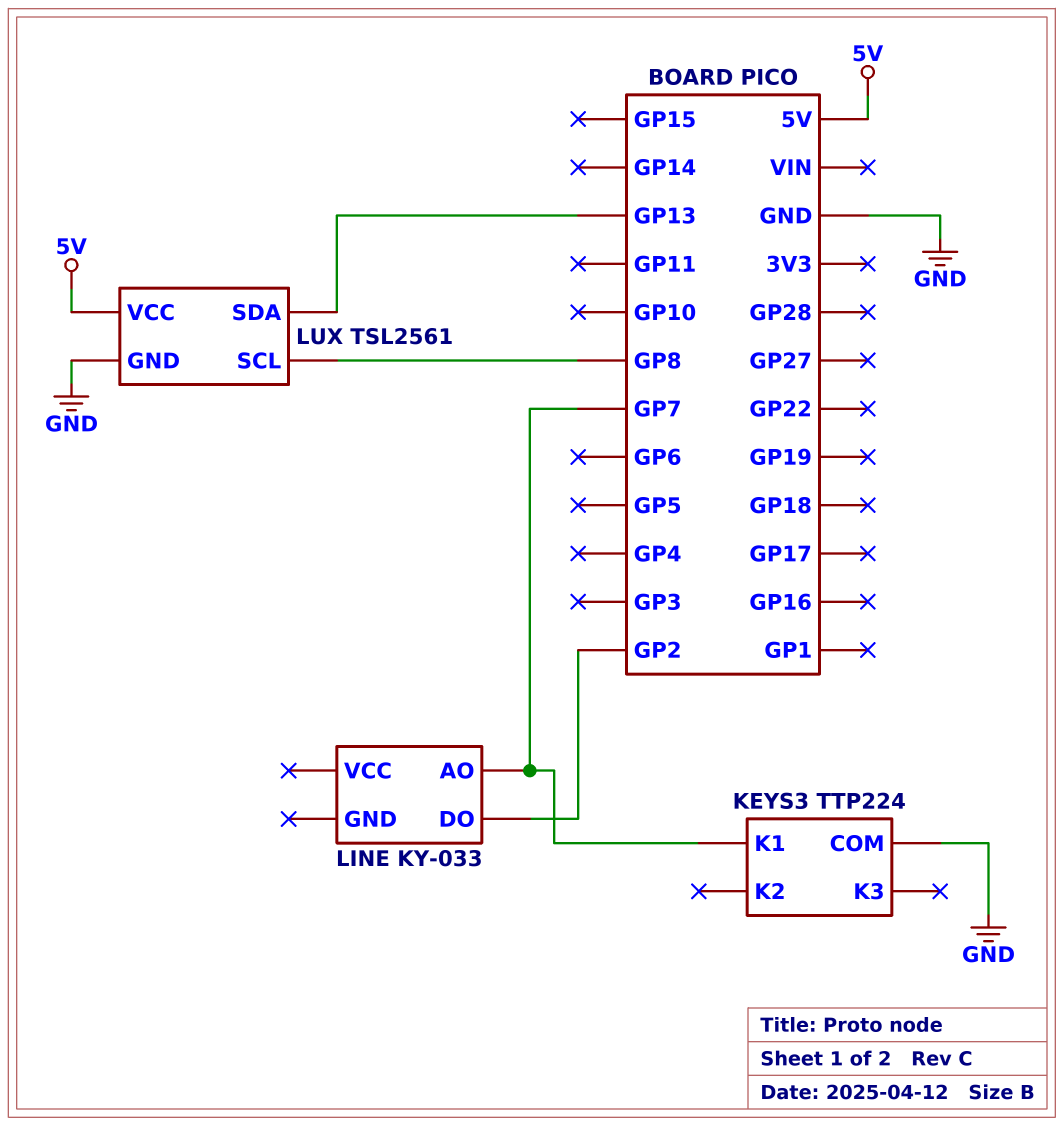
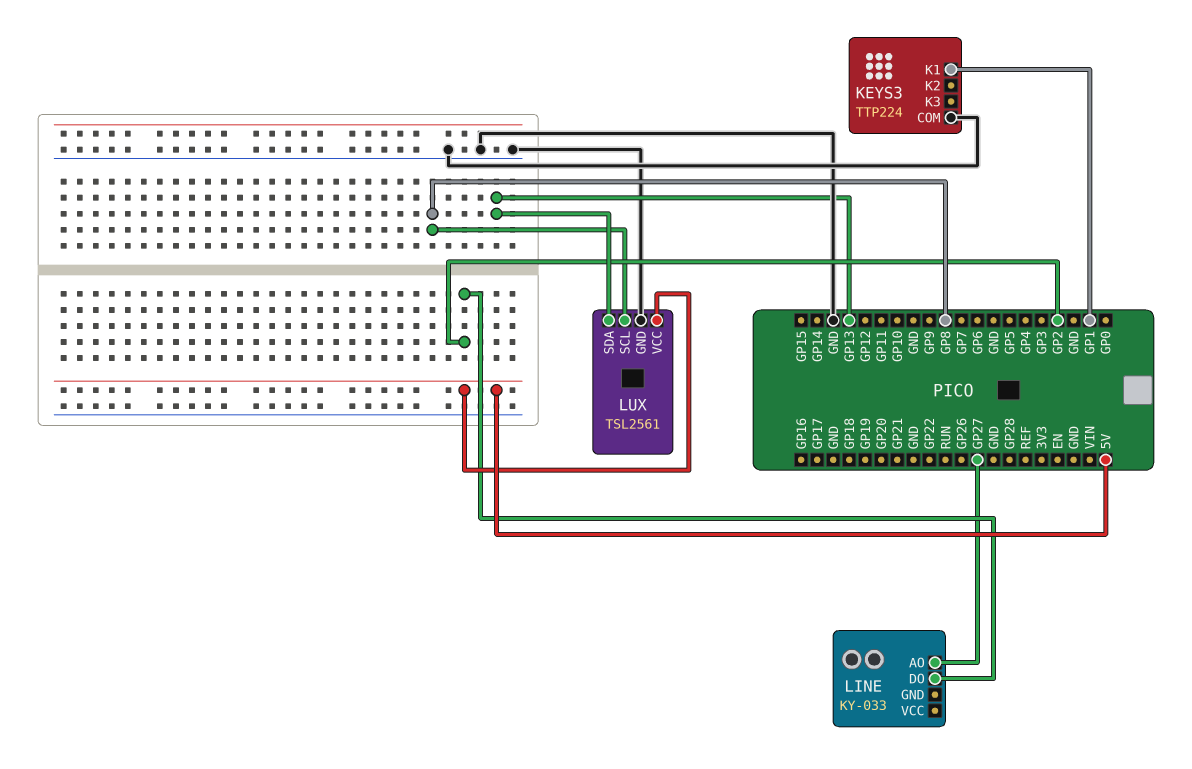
KEYS3 pin K1: GP7 -> GP1
LINE pin AO: GP7 -> GP27

